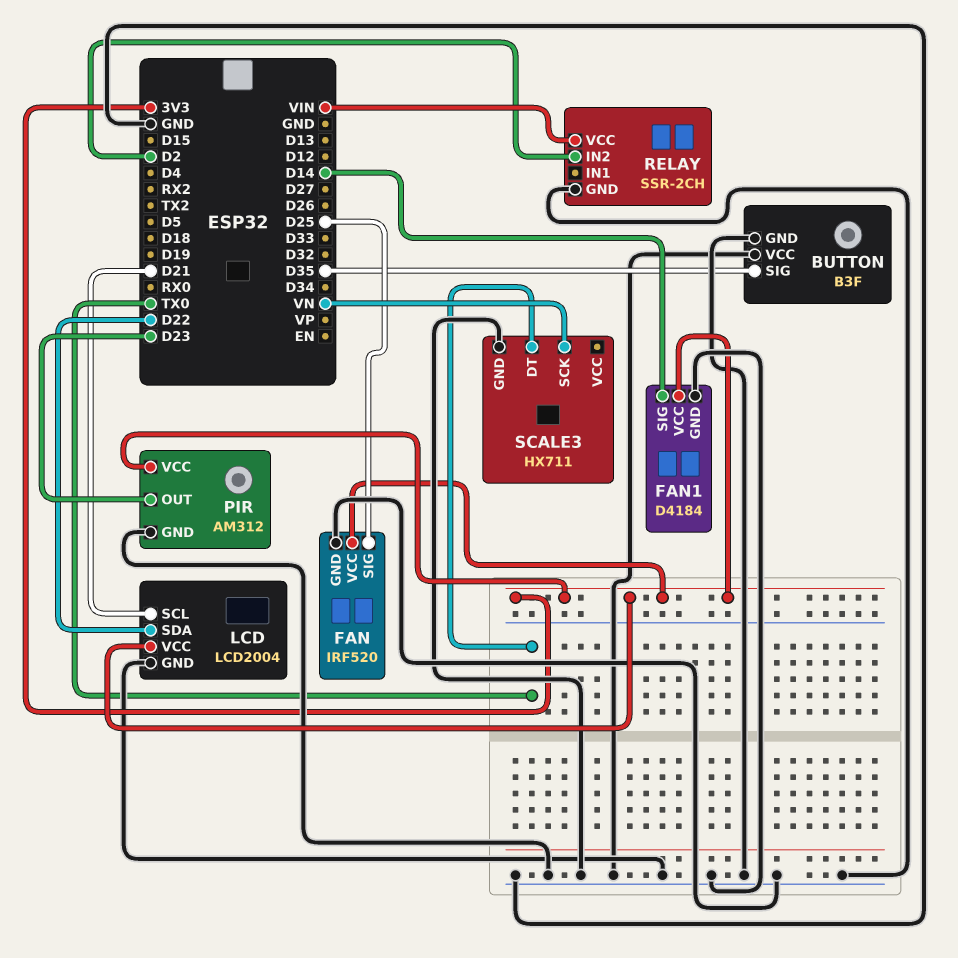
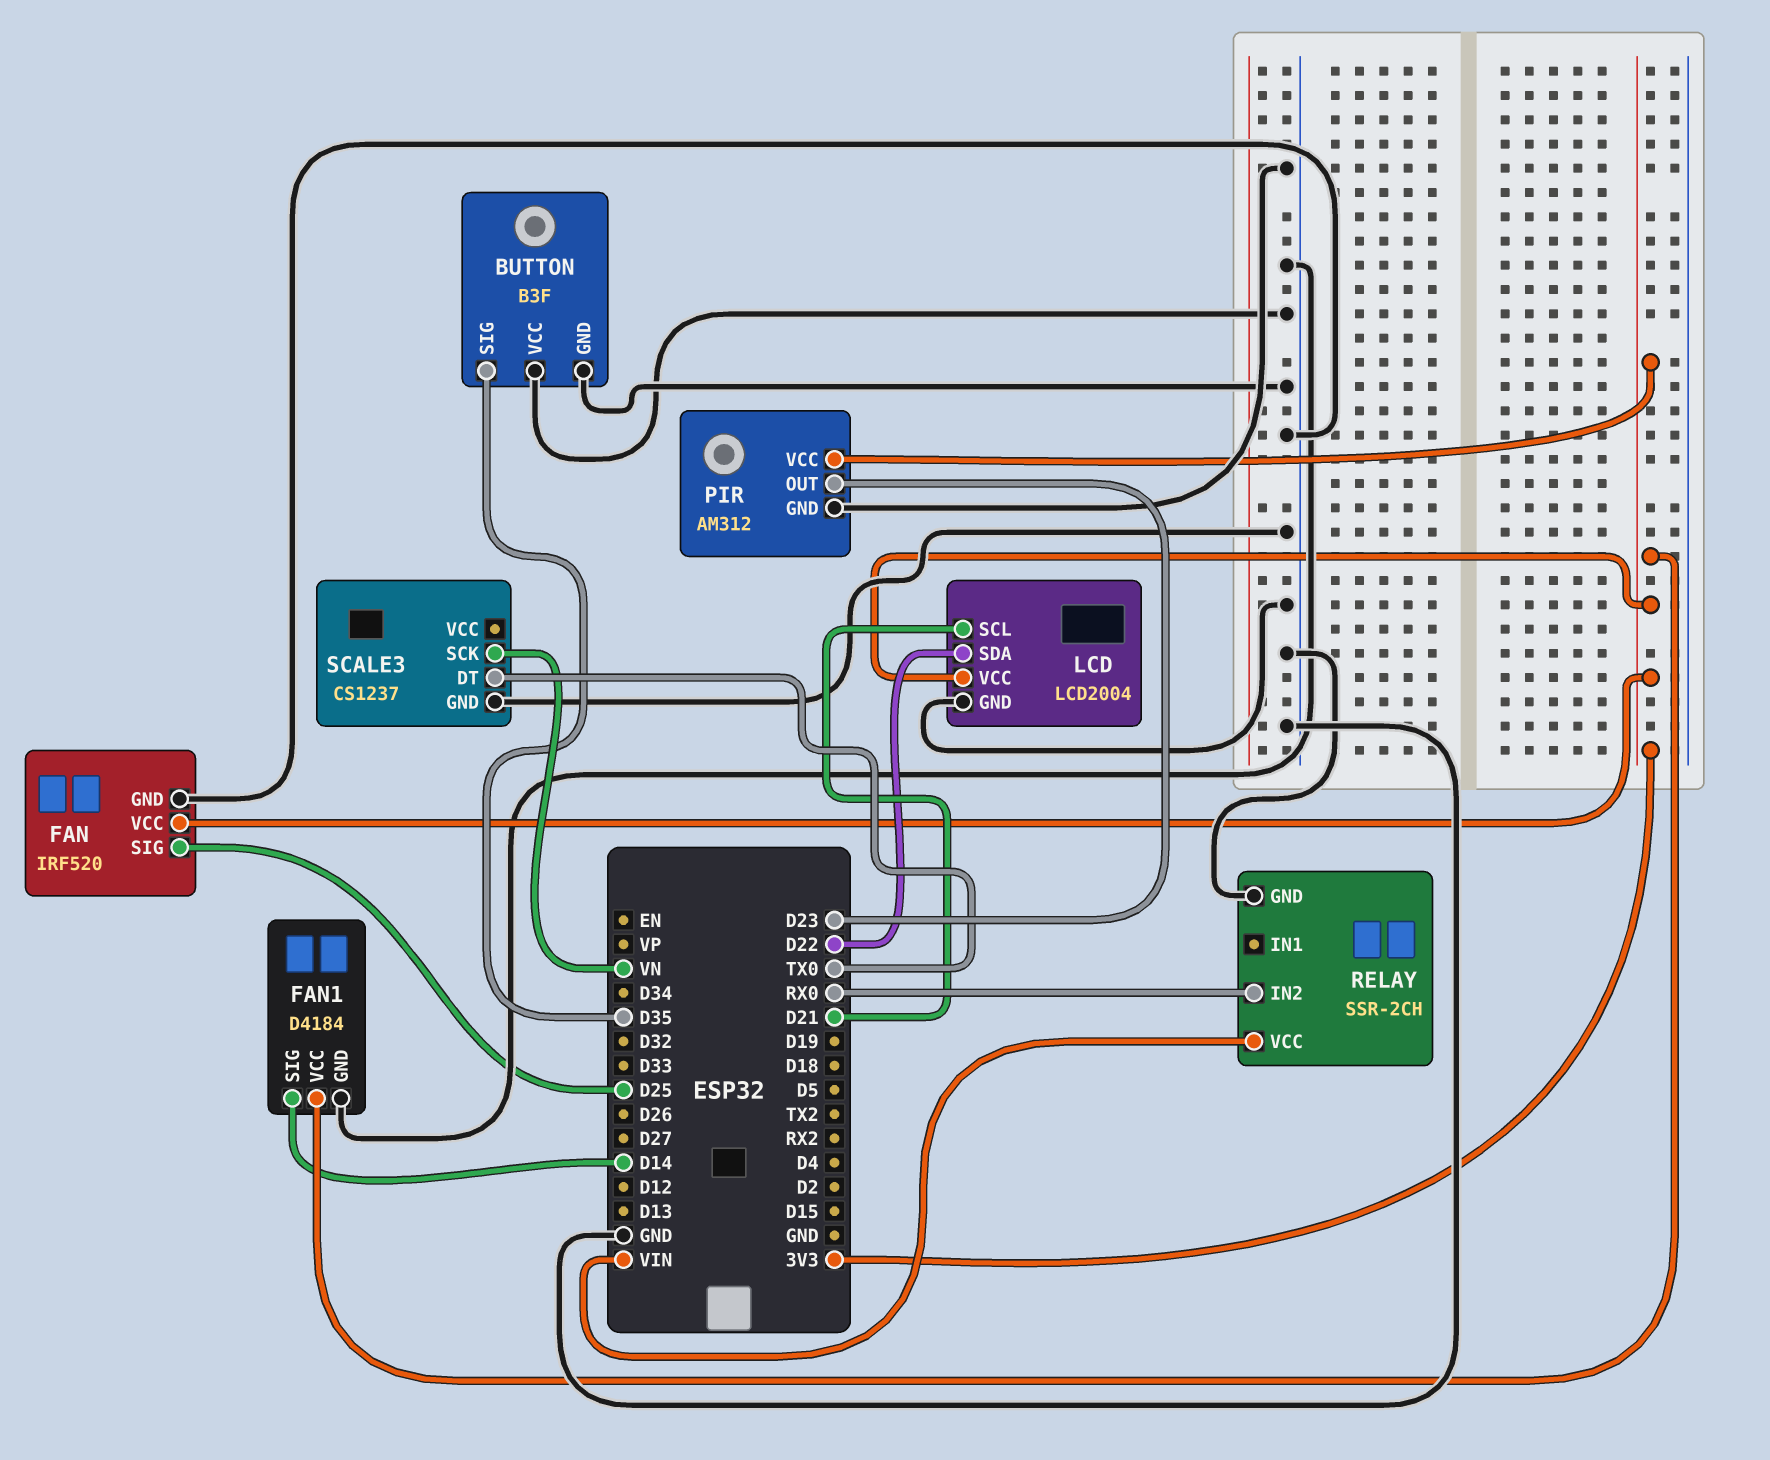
RELAY pin IN2: D2 -> RX0
SCALE3: HX711 -> CS1237

